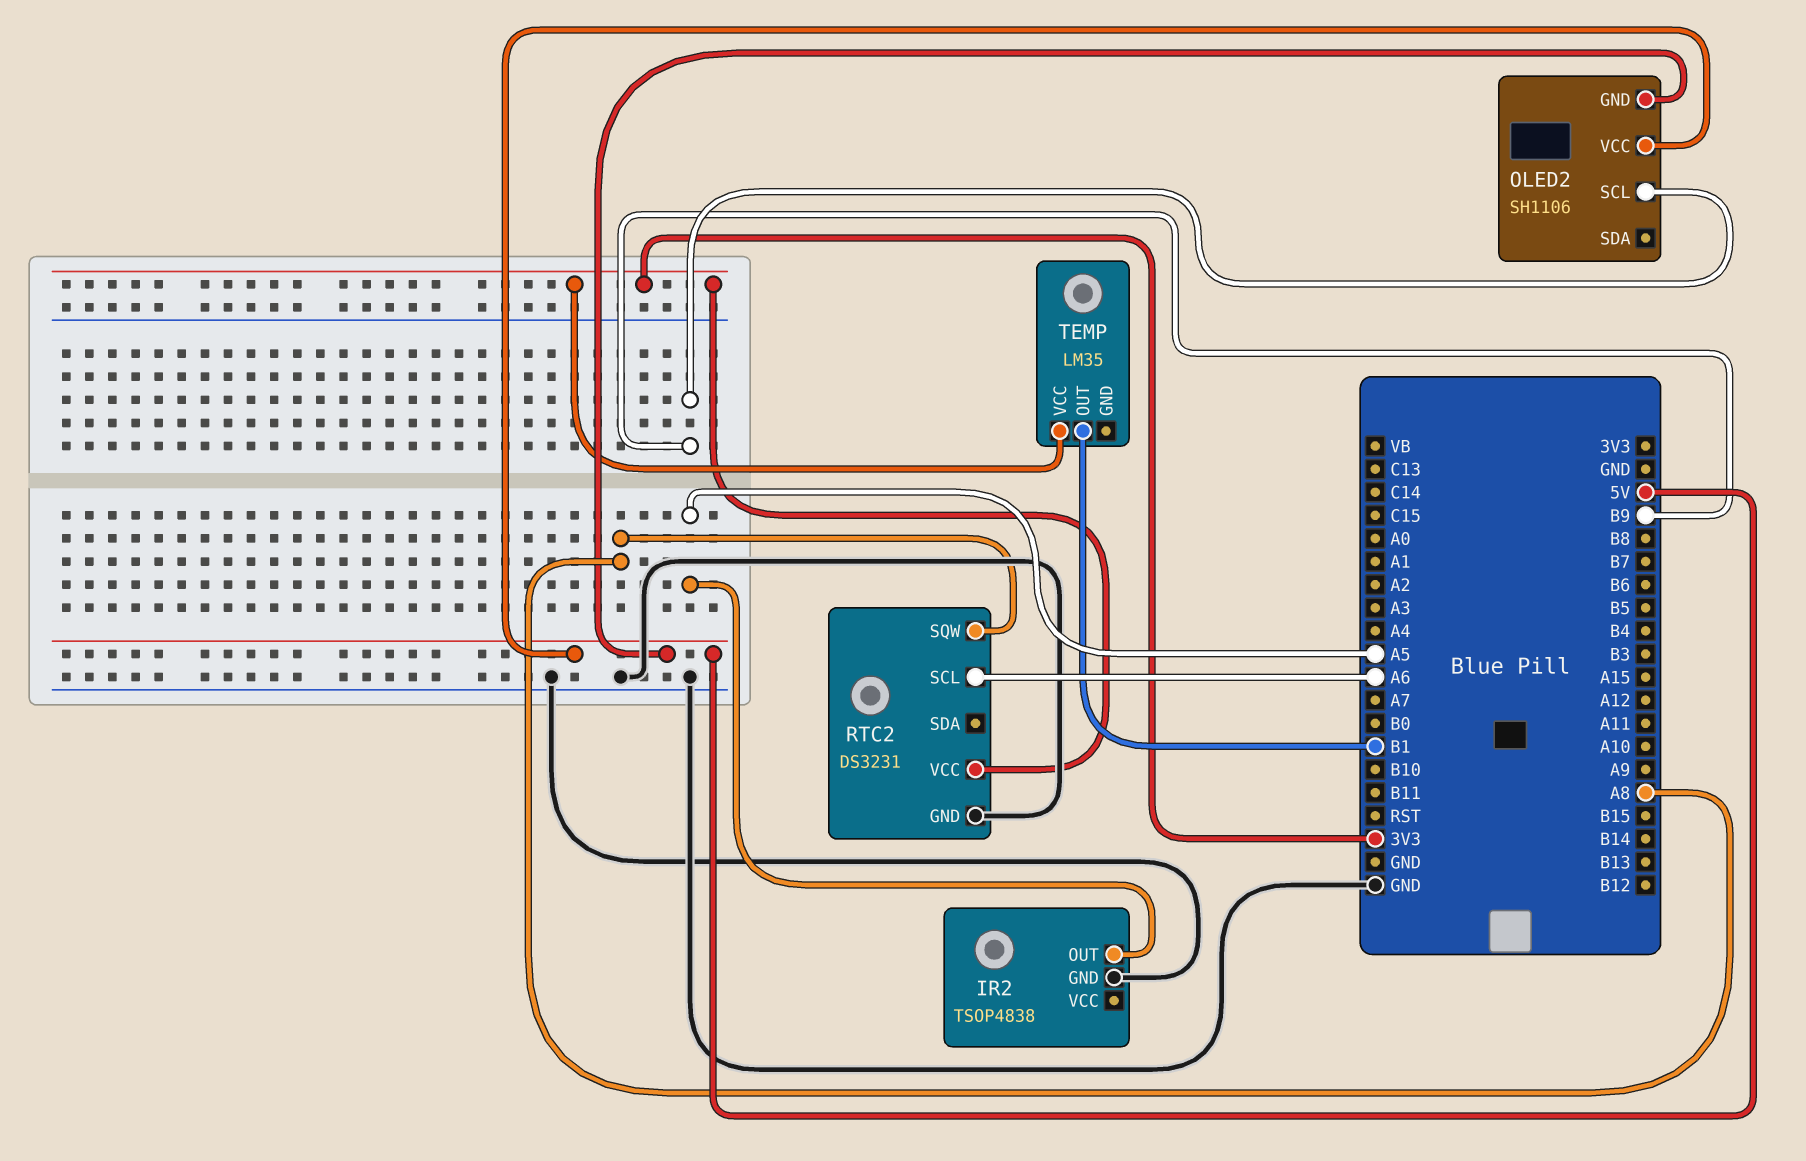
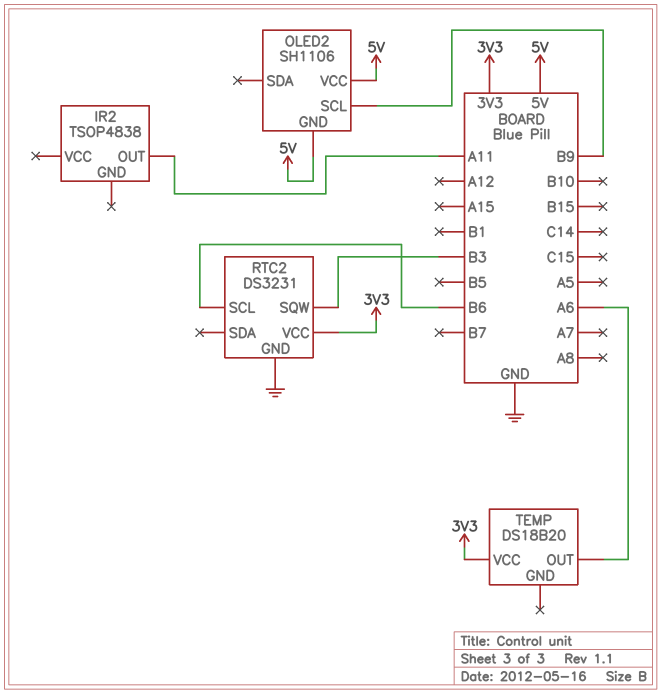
IR2 pin GND: GND -> none
IR2 pin OUT: A5 -> A11
RTC2 pin SCL: A6 -> B6
RTC2 pin SQW: A8 -> B3
TEMP: LM35 -> DS18B20
TEMP pin OUT: B1 -> A6

